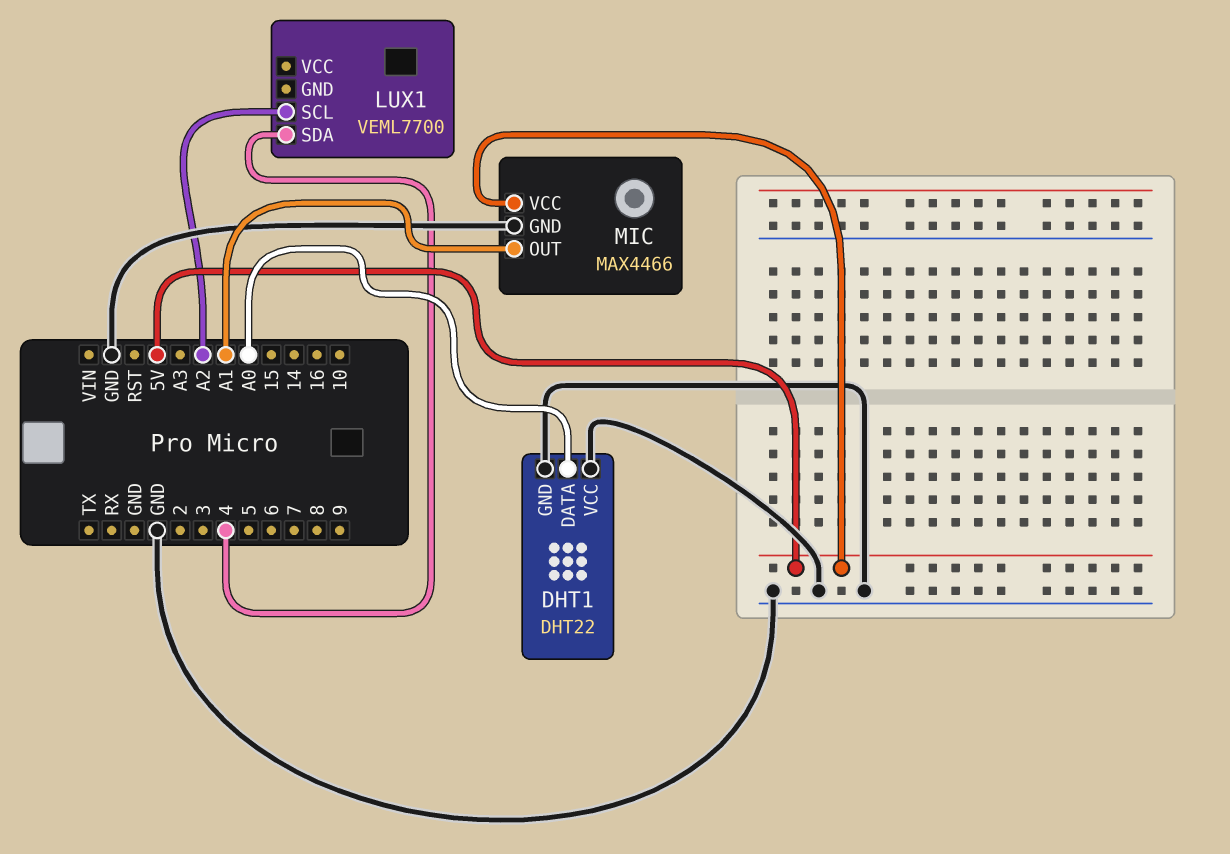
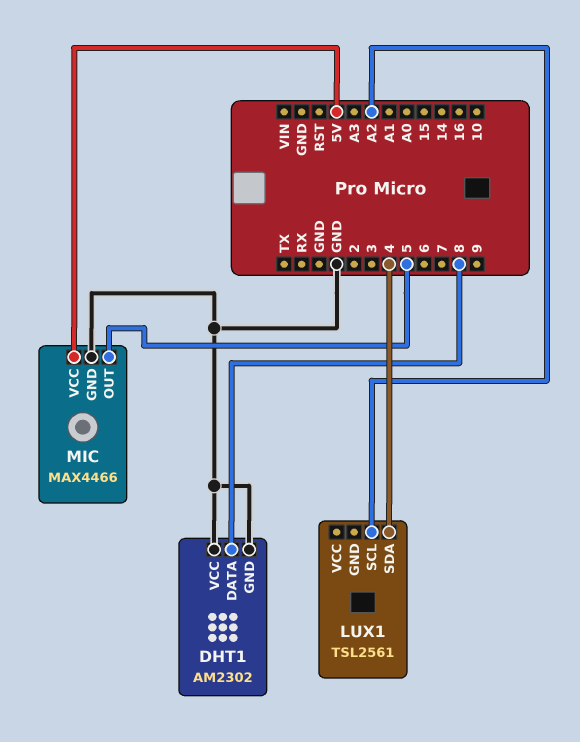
DHT1: DHT22 -> AM2302
DHT1 pin DATA: A0 -> 8
LUX1: VEML7700 -> TSL2561
MIC pin OUT: A1 -> 5

